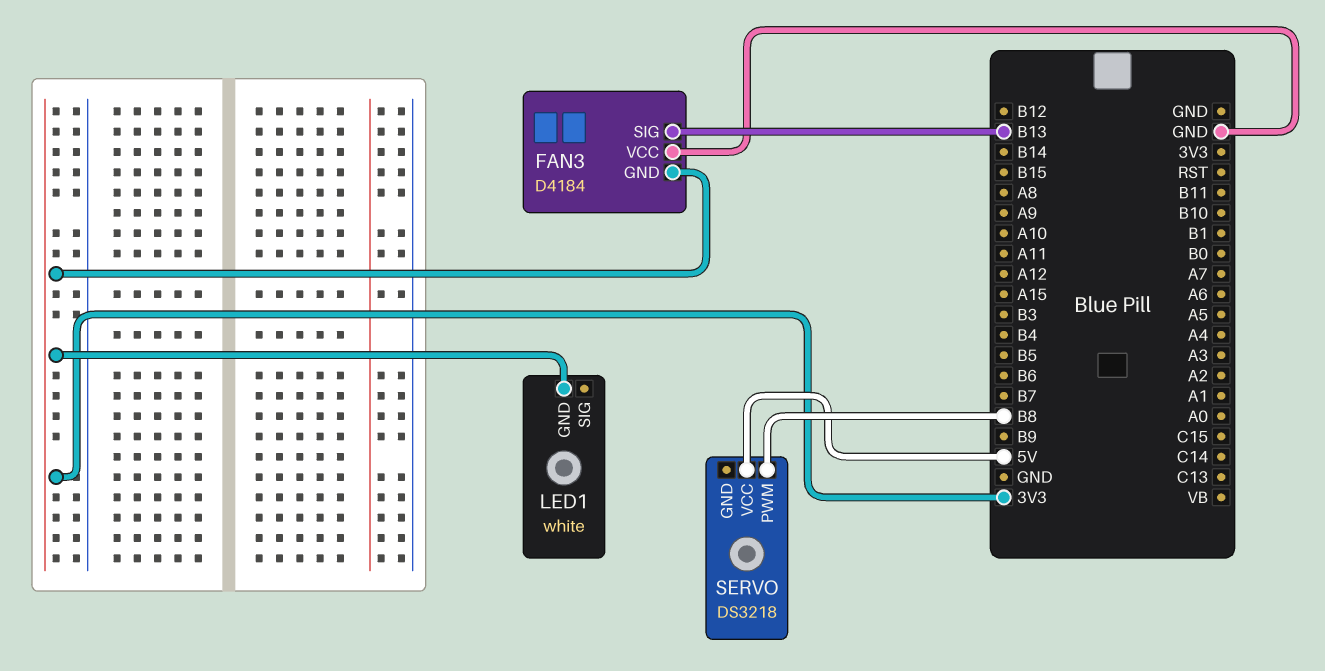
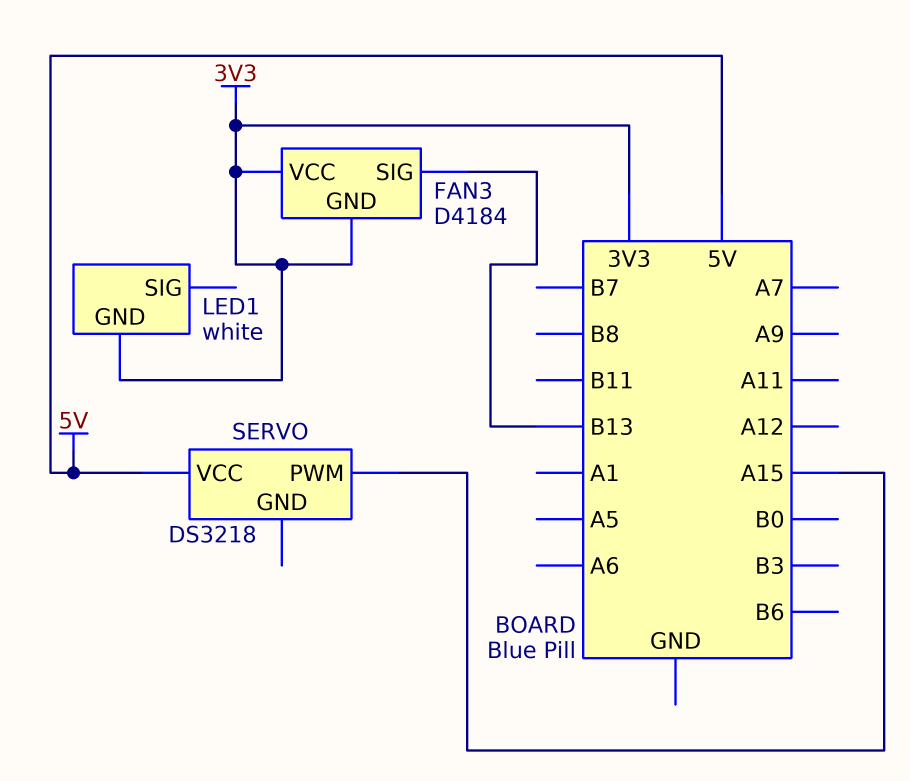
FAN3 pin VCC: GND -> 3V3
SERVO pin PWM: B8 -> A15

